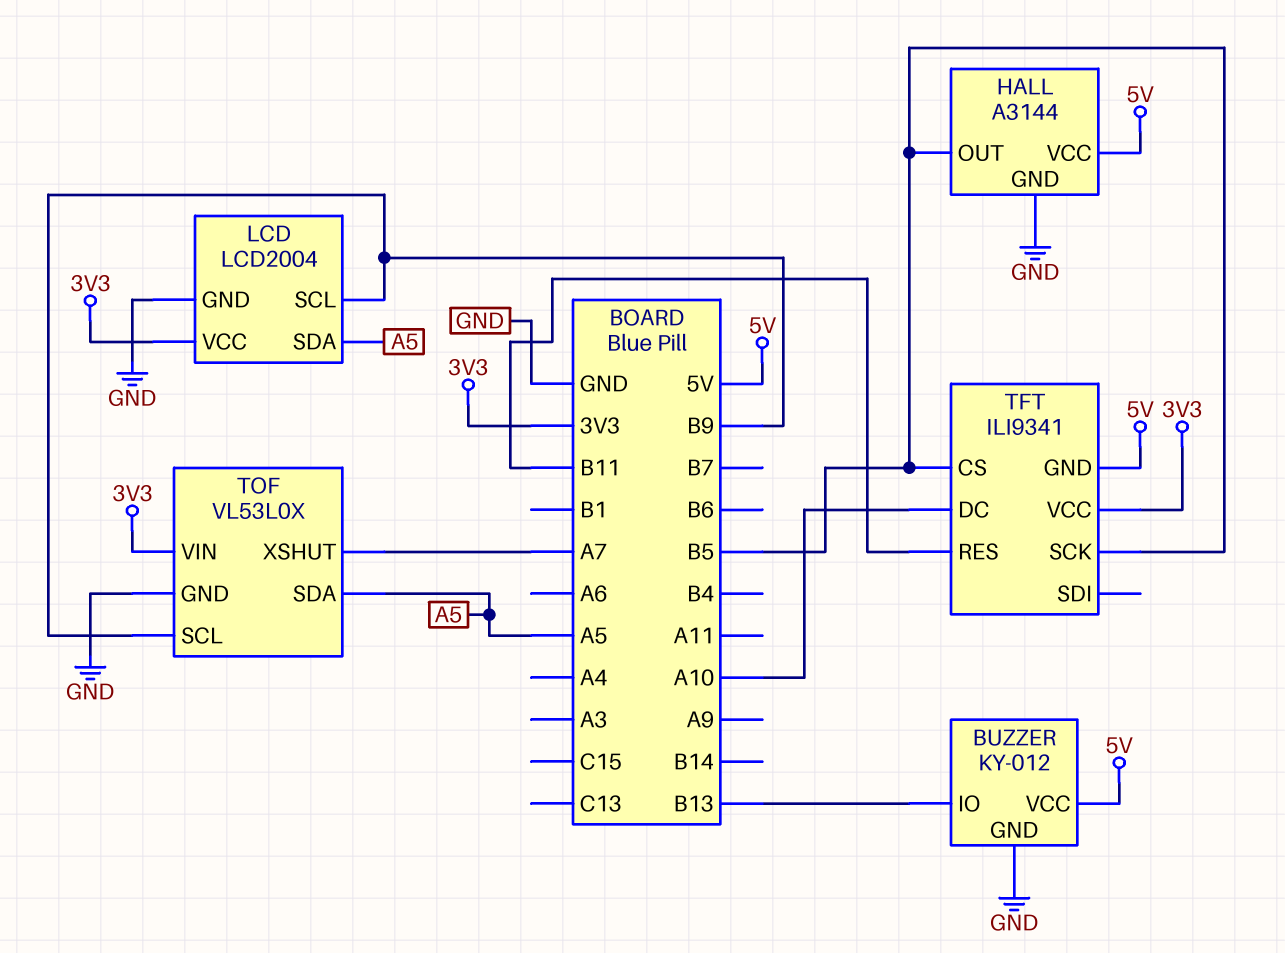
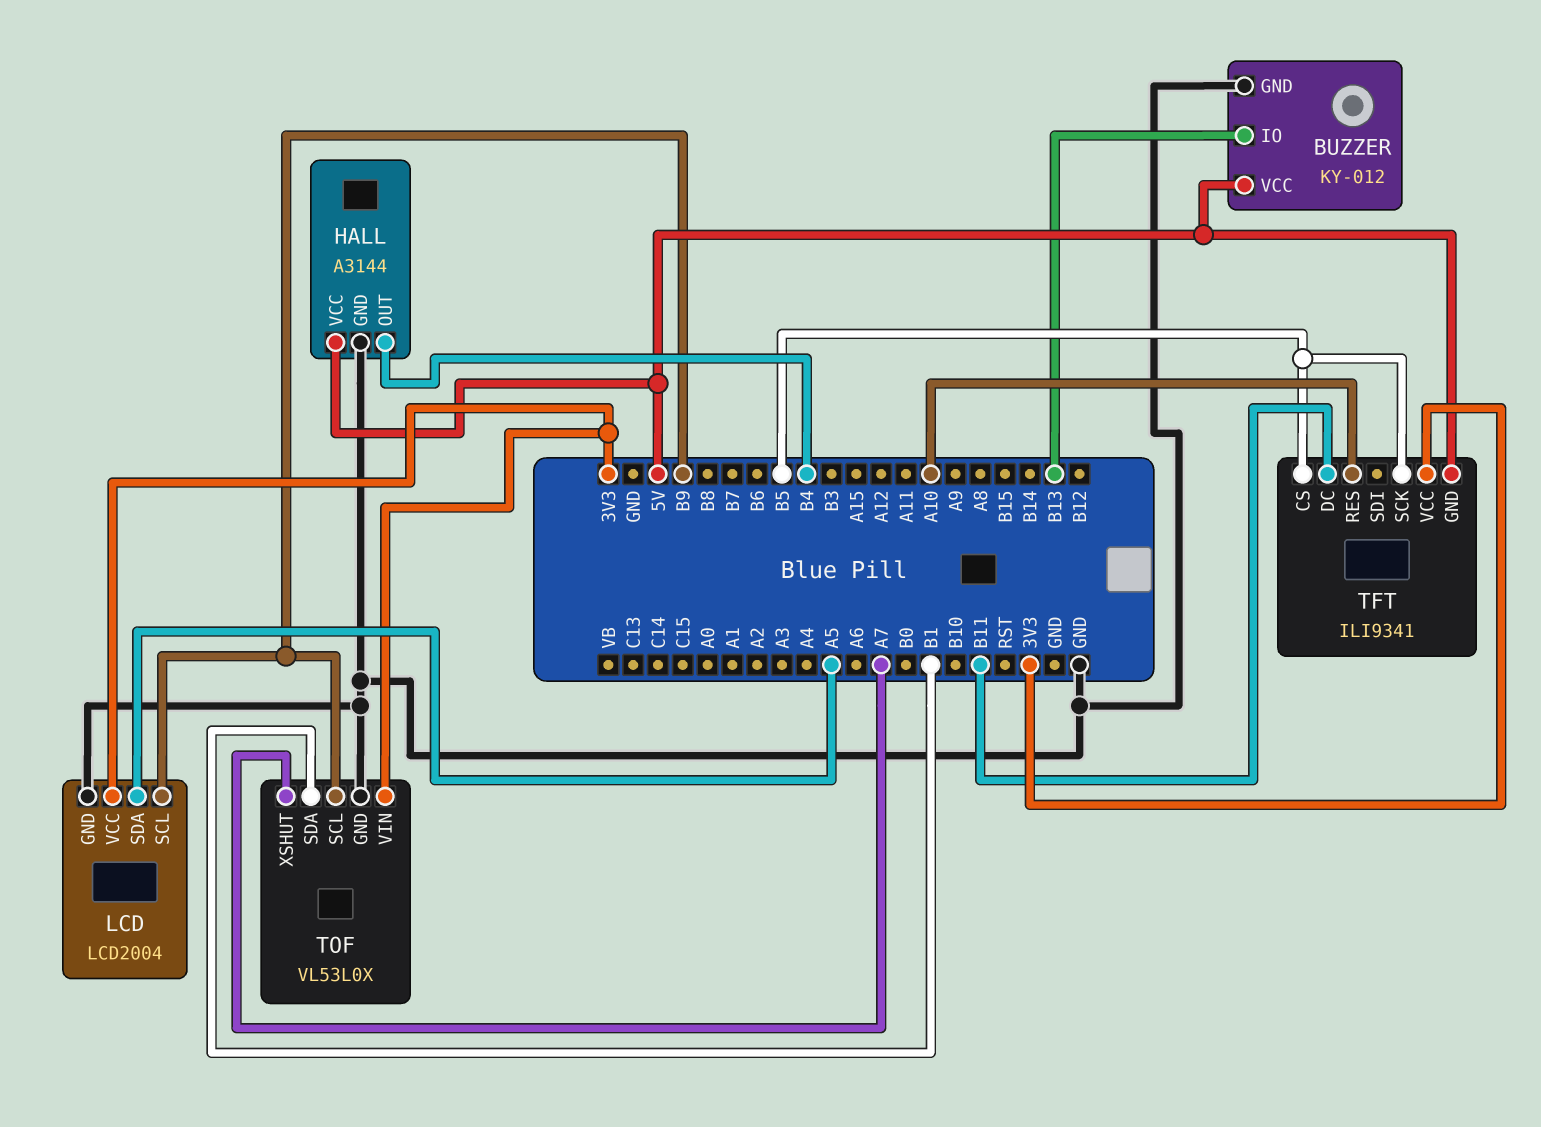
HALL pin OUT: B5 -> B4
TFT pin DC: A10 -> B11
TFT pin RES: B11 -> A10
TOF pin SDA: A5 -> B1

